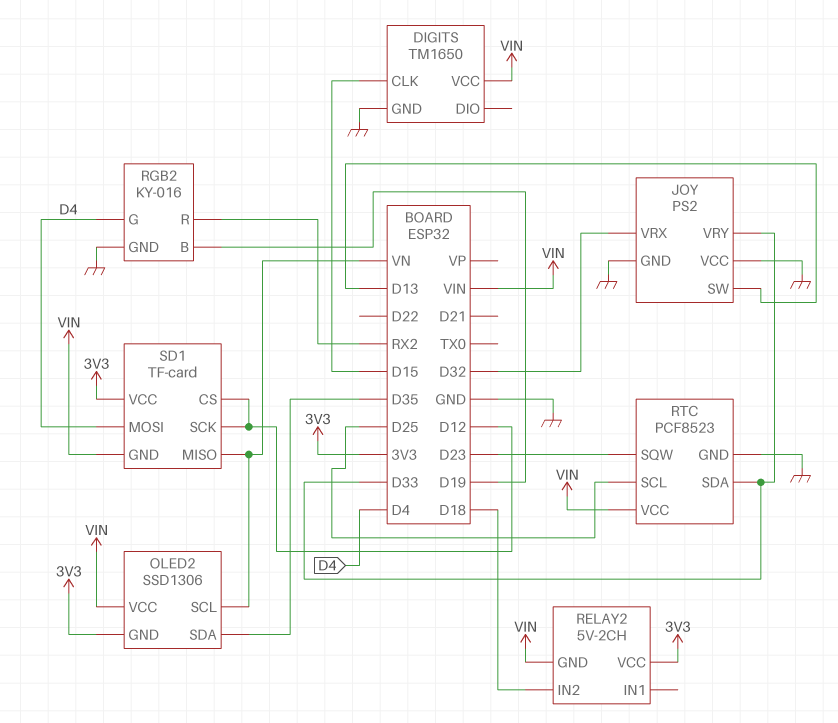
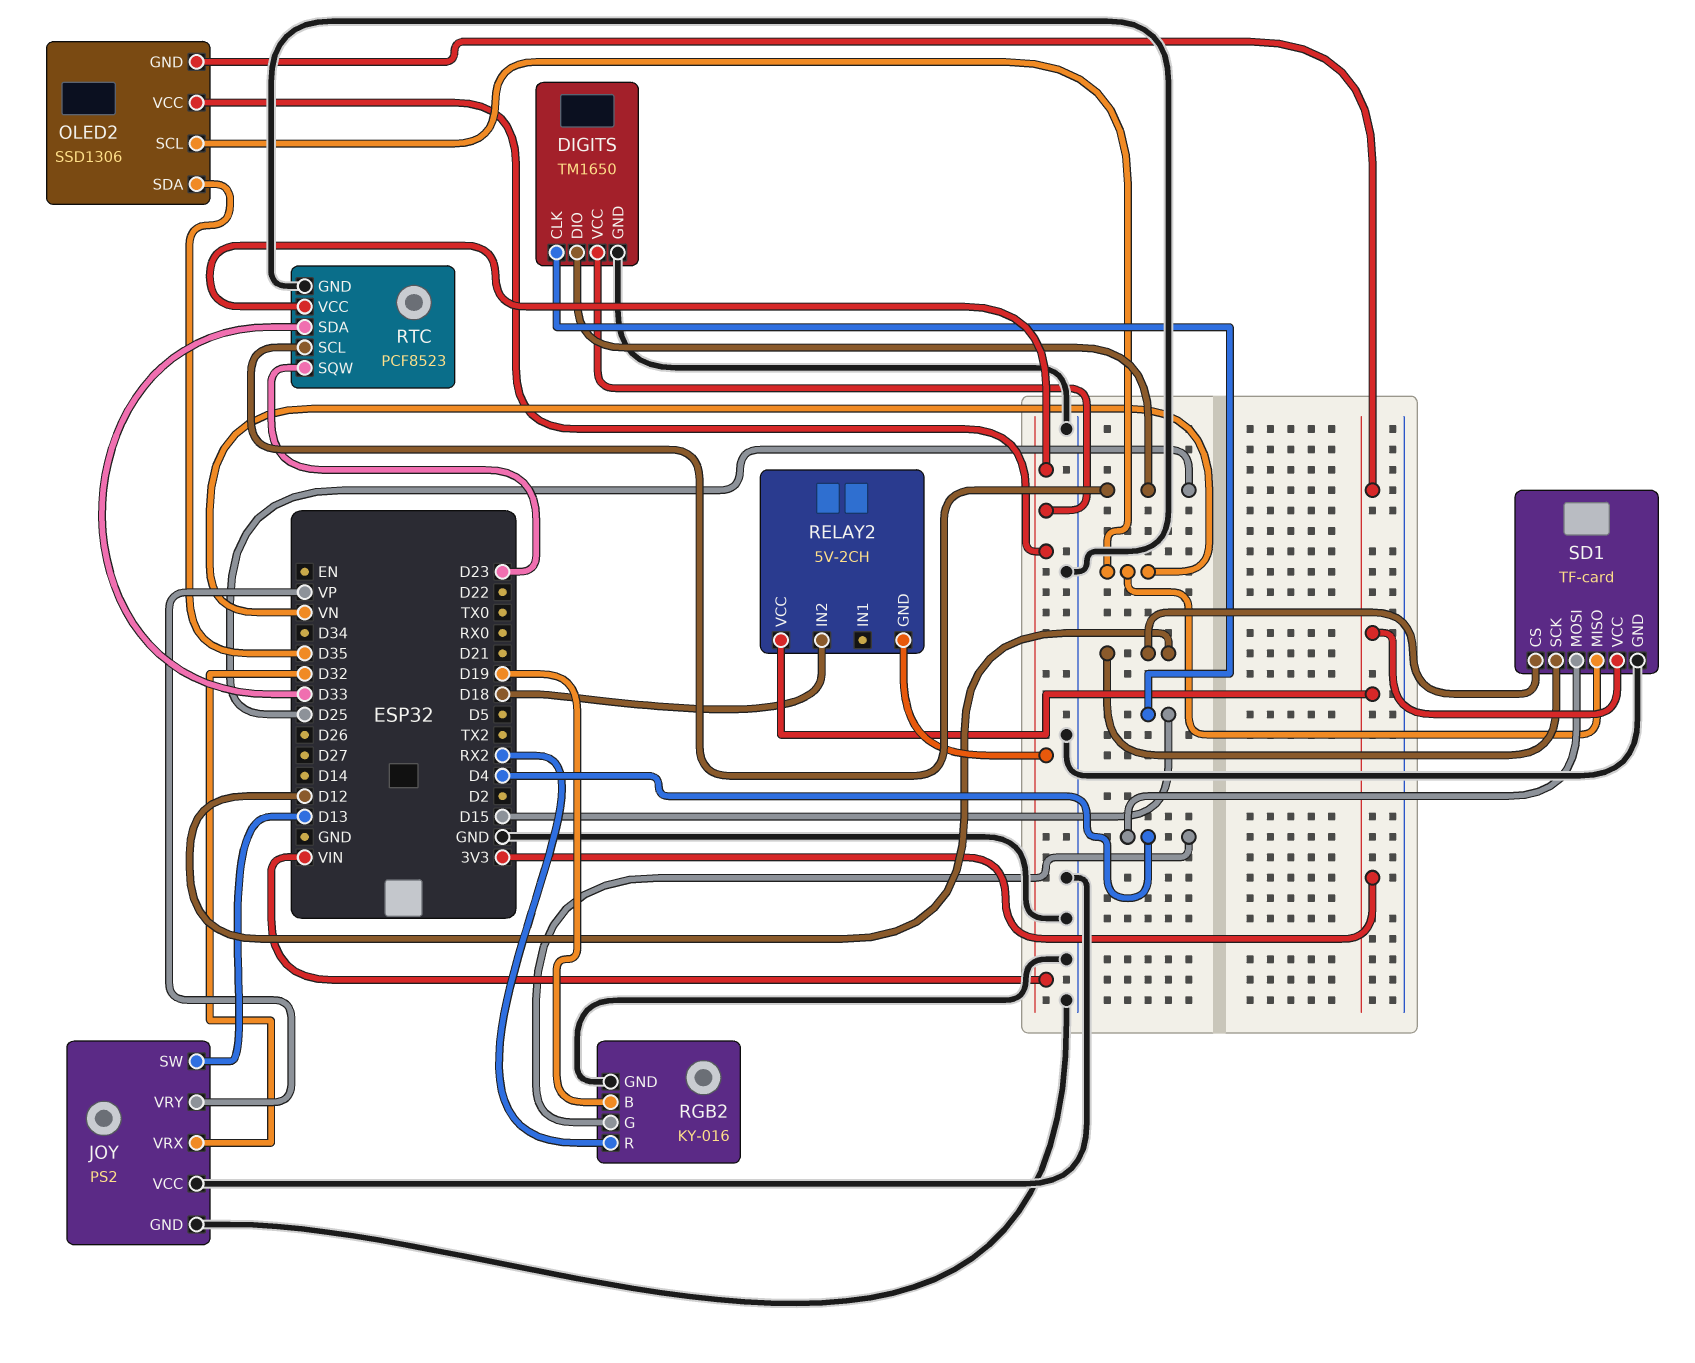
DIGITS pin DIO: none -> D25
JOY pin VRY: D33 -> VP
SD1 pin GND: VIN -> GND

